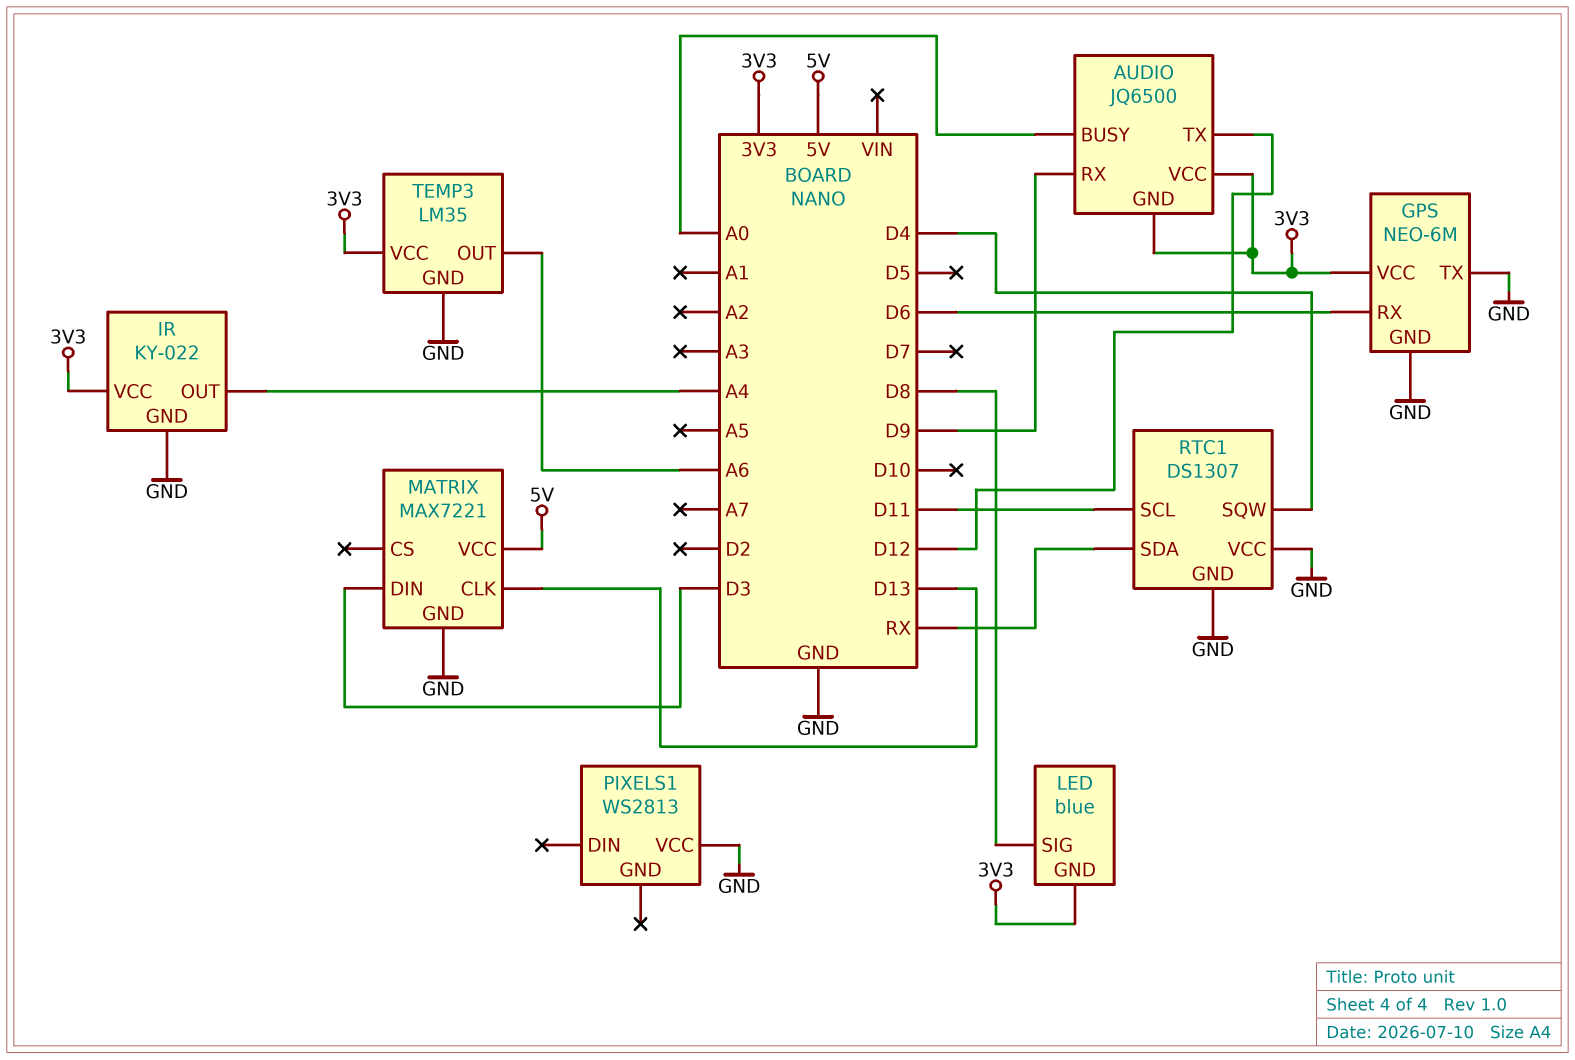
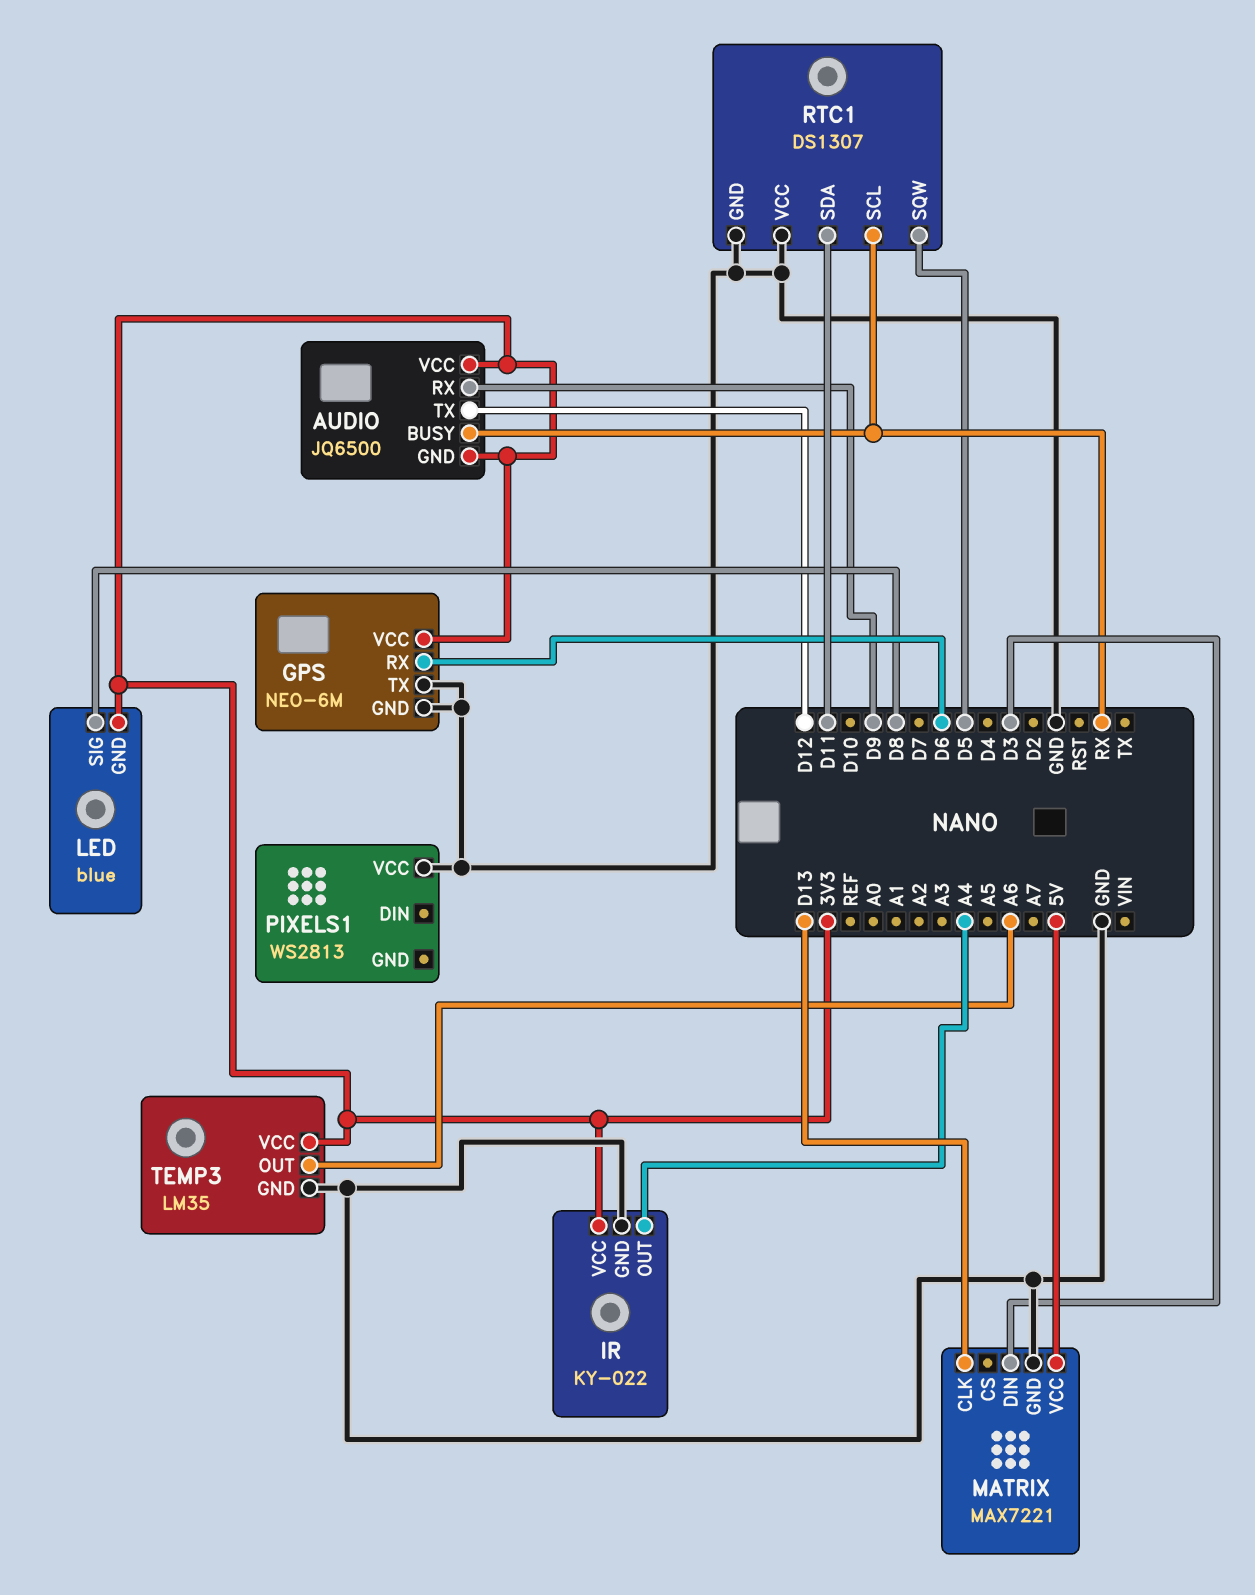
AUDIO pin BUSY: A0 -> RX
RTC1 pin SCL: D11 -> RX
RTC1 pin SDA: RX -> D11
RTC1 pin SQW: D4 -> D5

